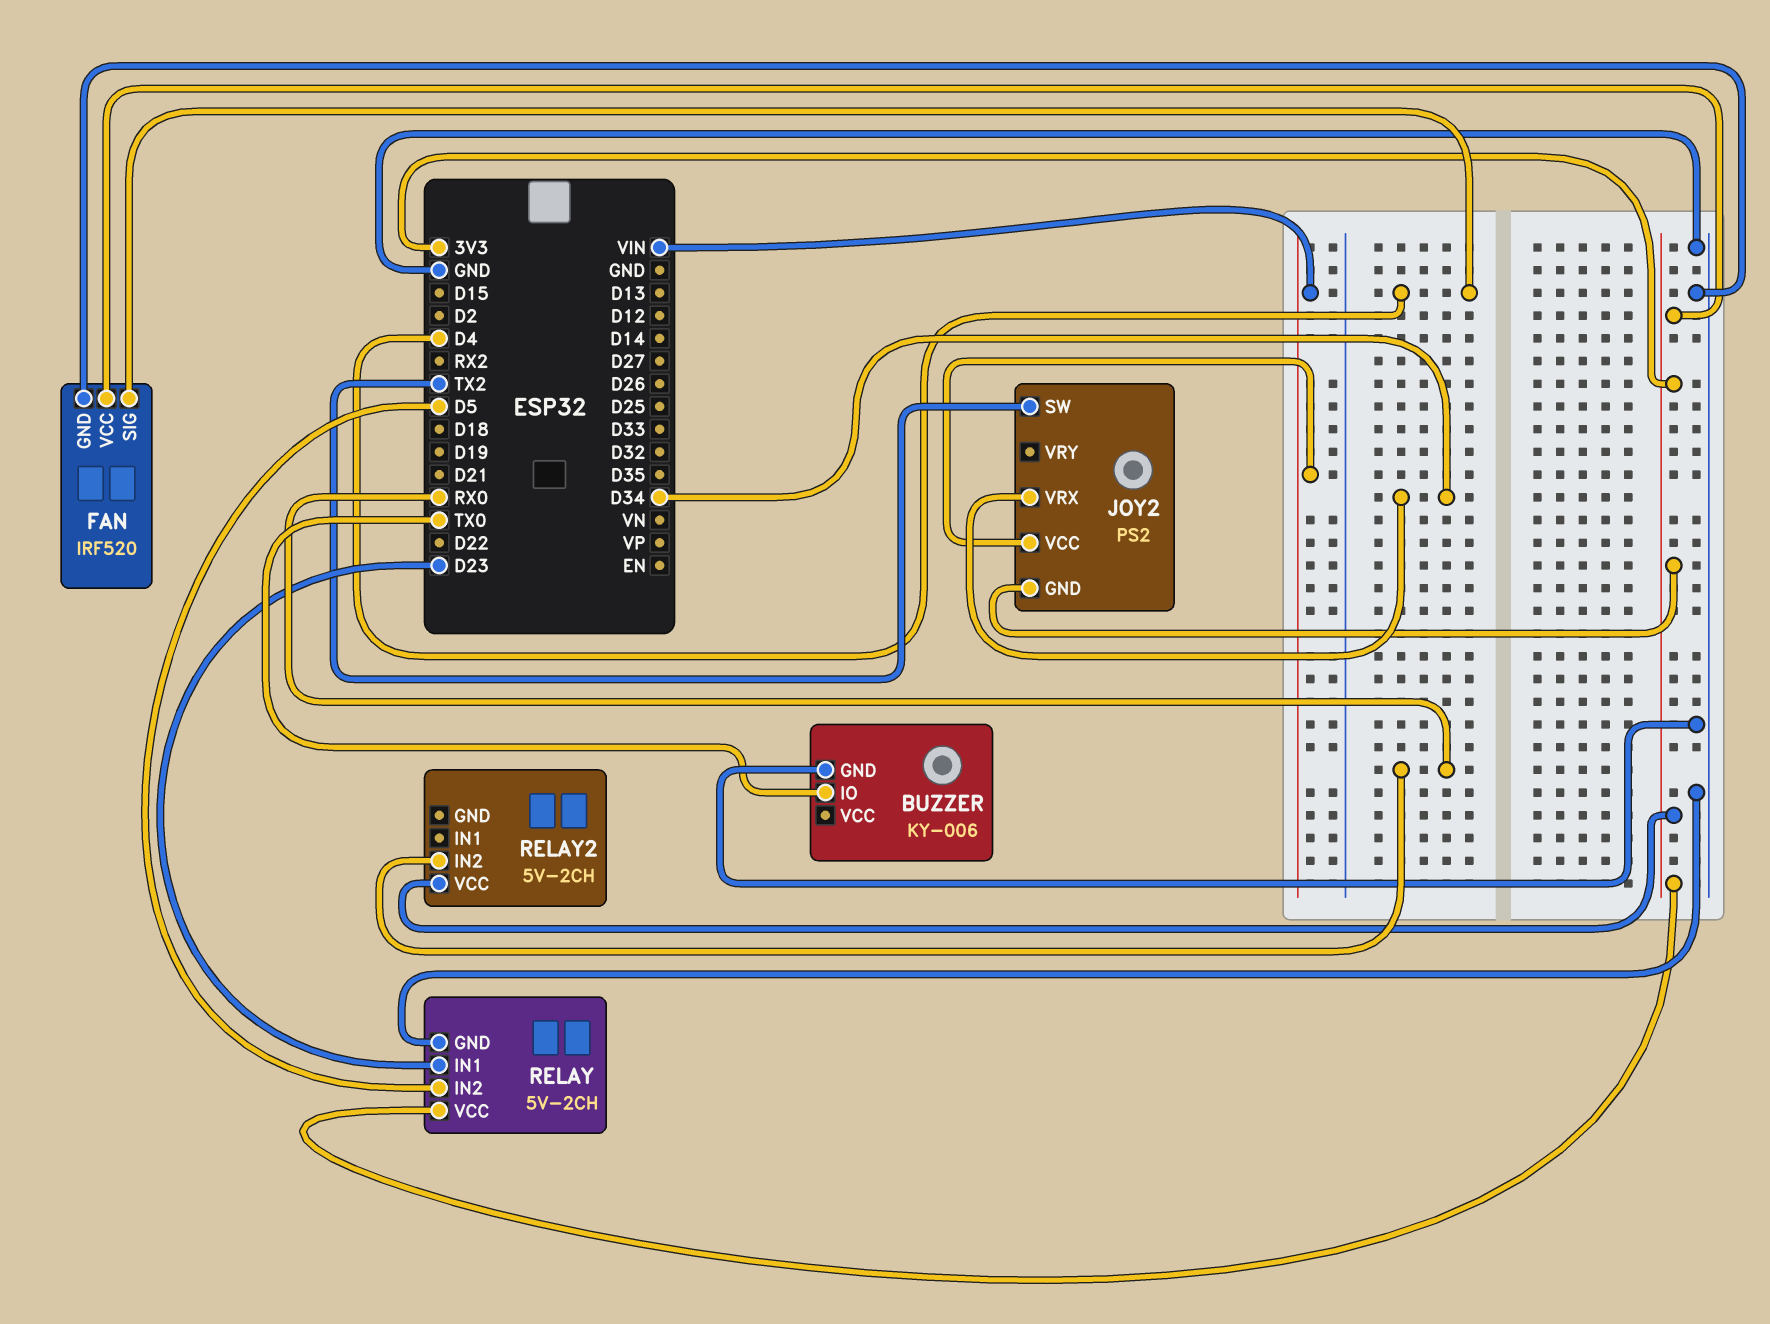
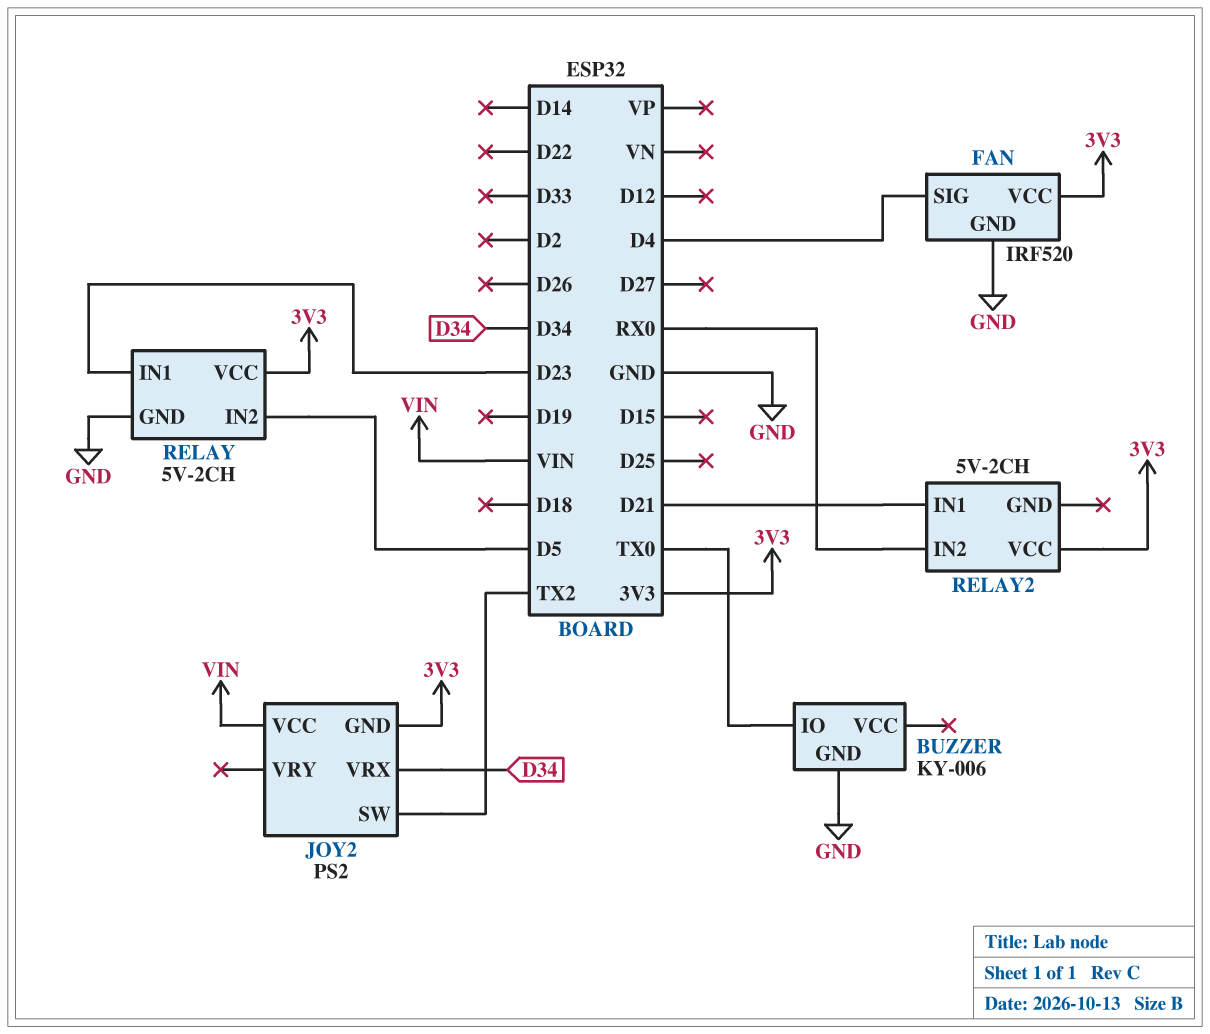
RELAY2 pin IN1: none -> D21

